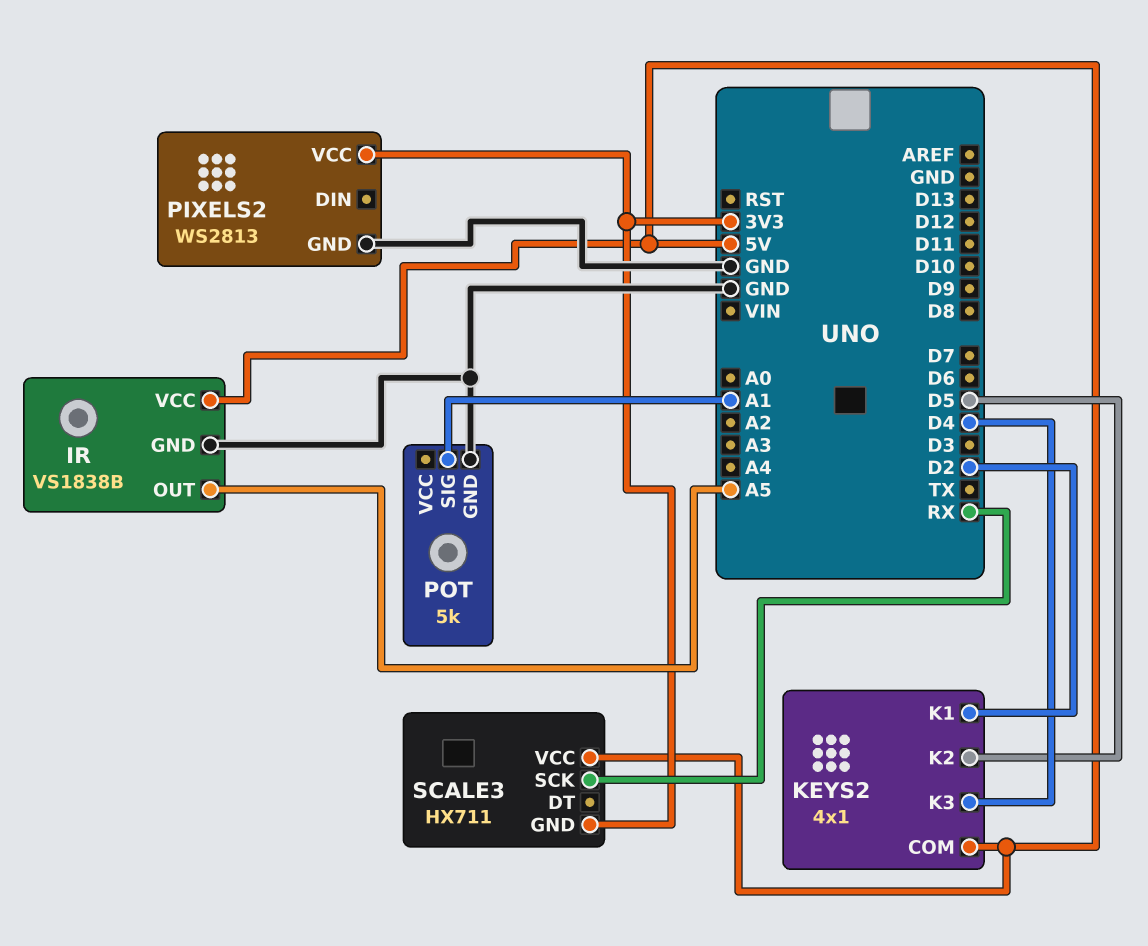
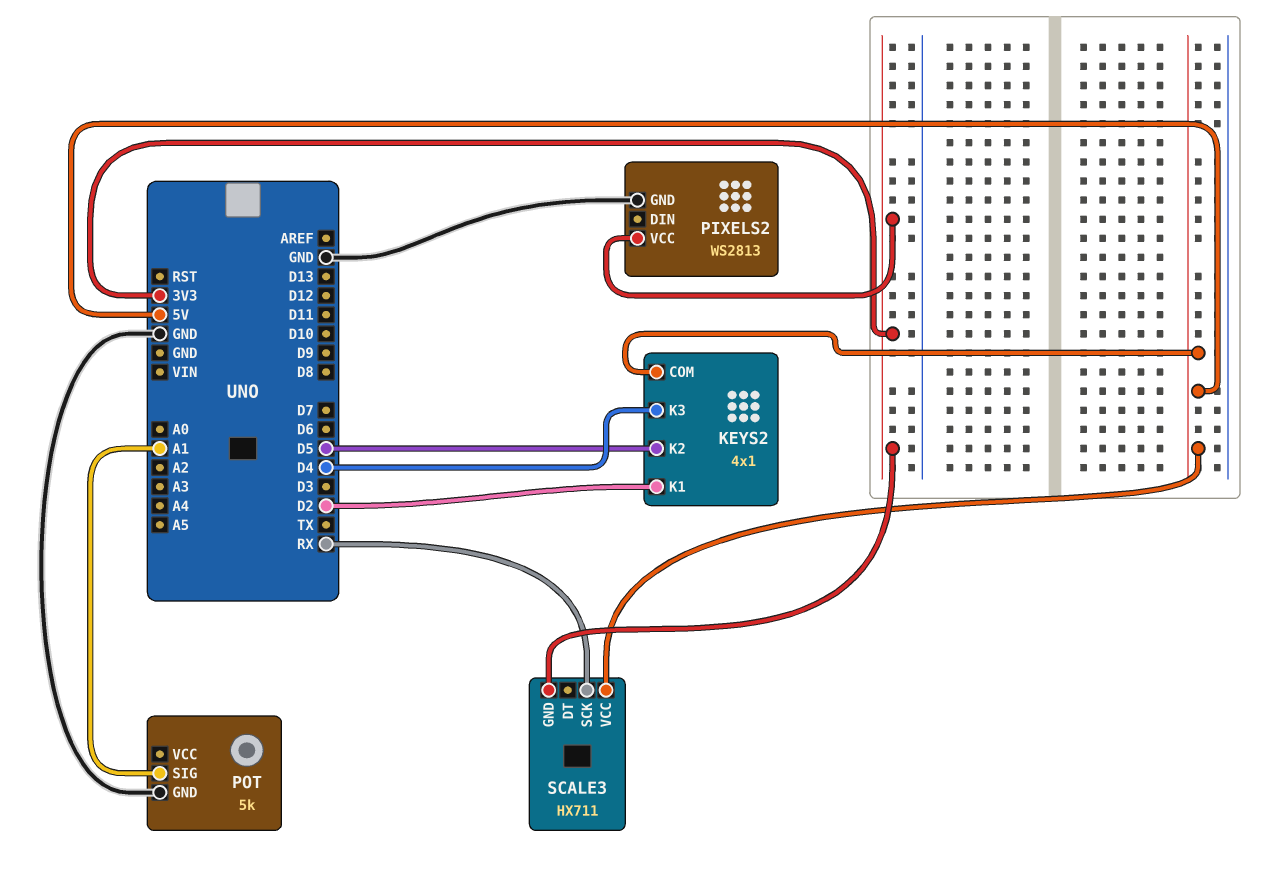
IR: VS1838B -> none
IR pin GND: GND -> none
IR pin OUT: A5 -> none
IR pin VCC: 5V -> none

